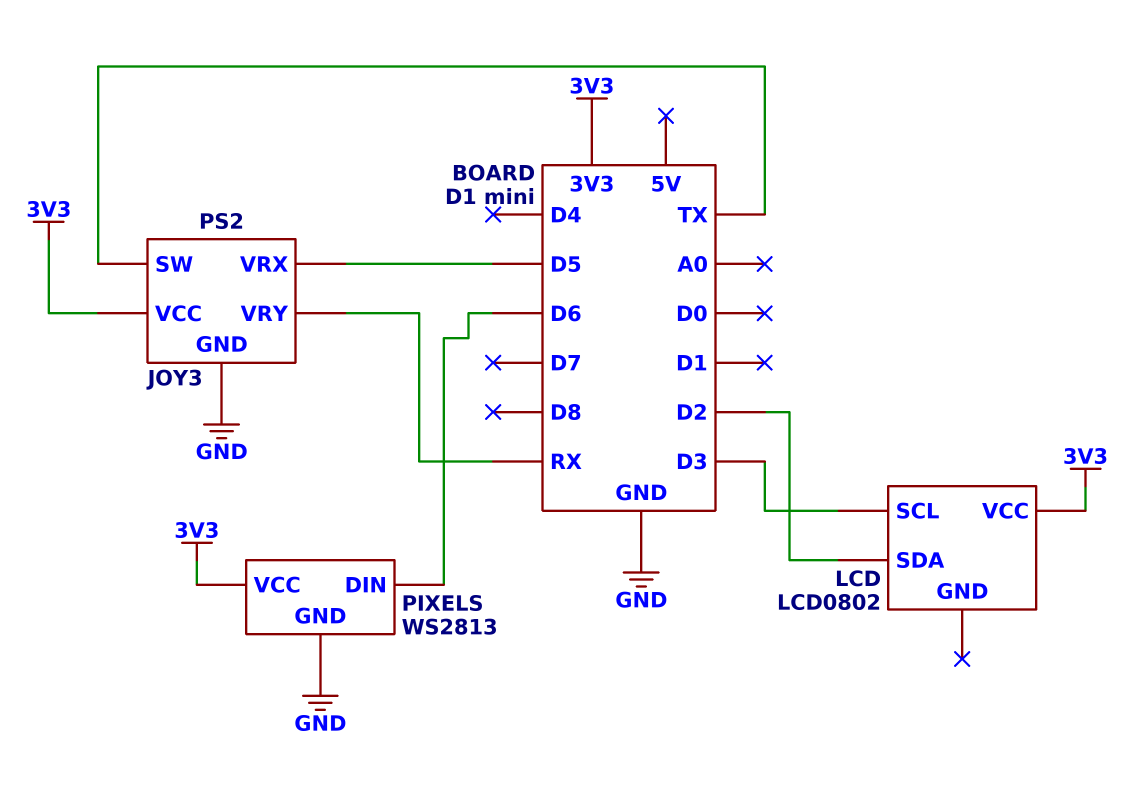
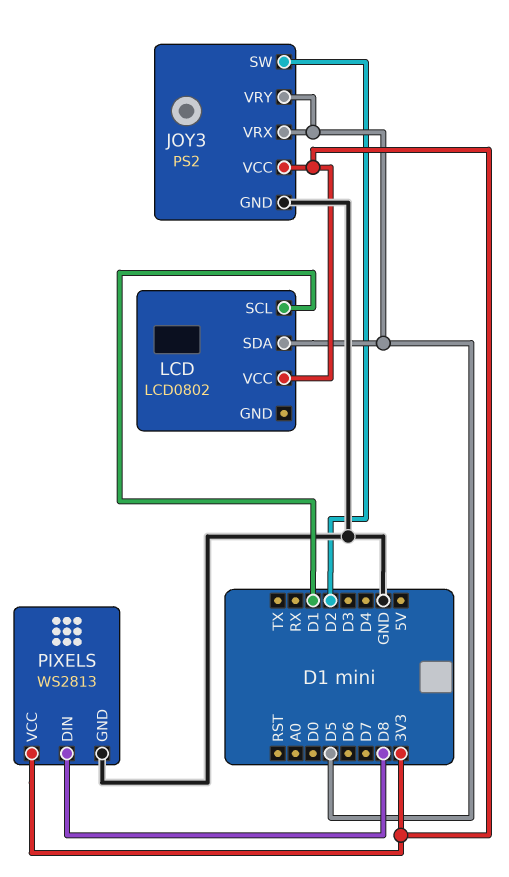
JOY3 pin SW: TX -> D2
JOY3 pin VRY: RX -> D5
LCD pin SCL: D3 -> D1
LCD pin SDA: D2 -> D5
PIXELS pin DIN: D6 -> D8

